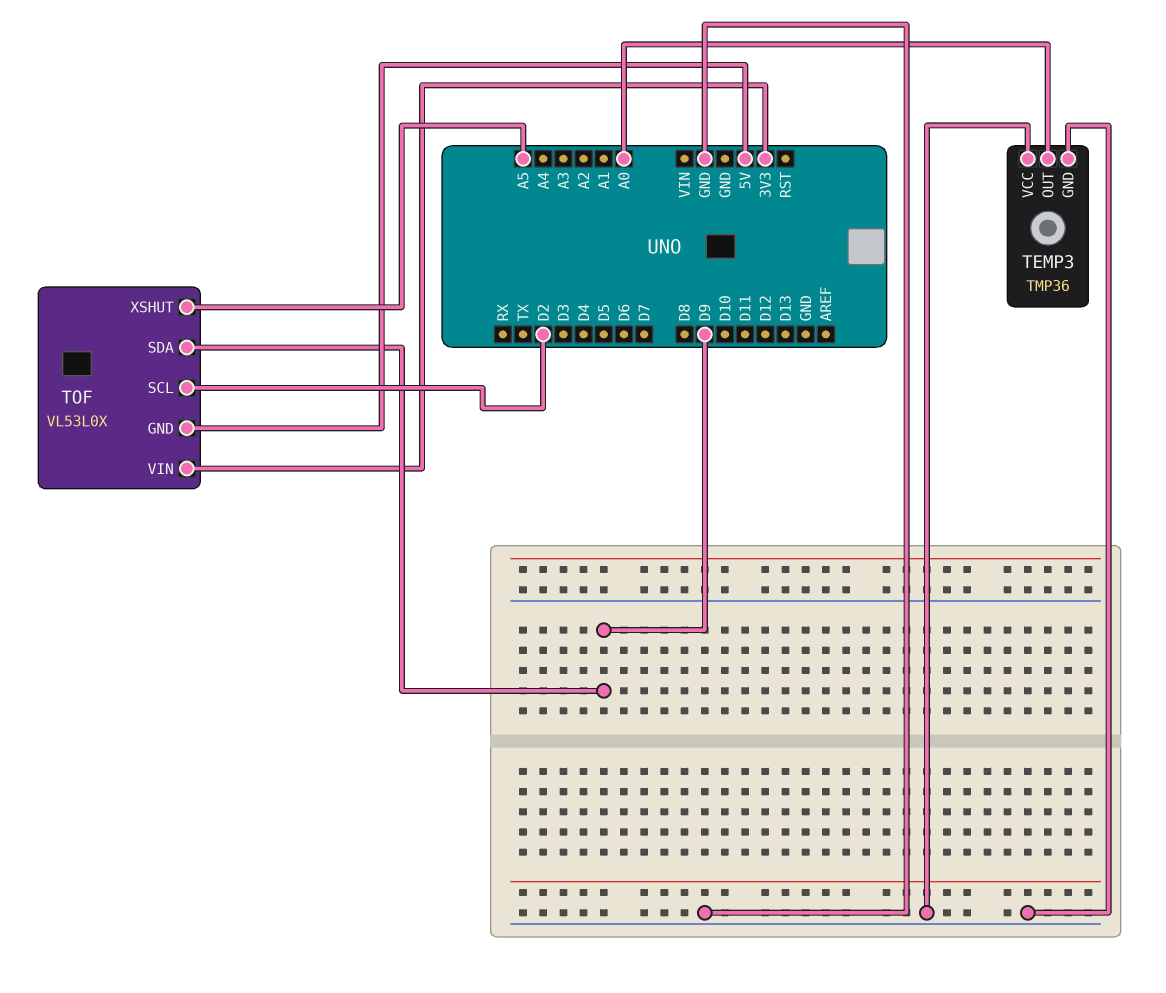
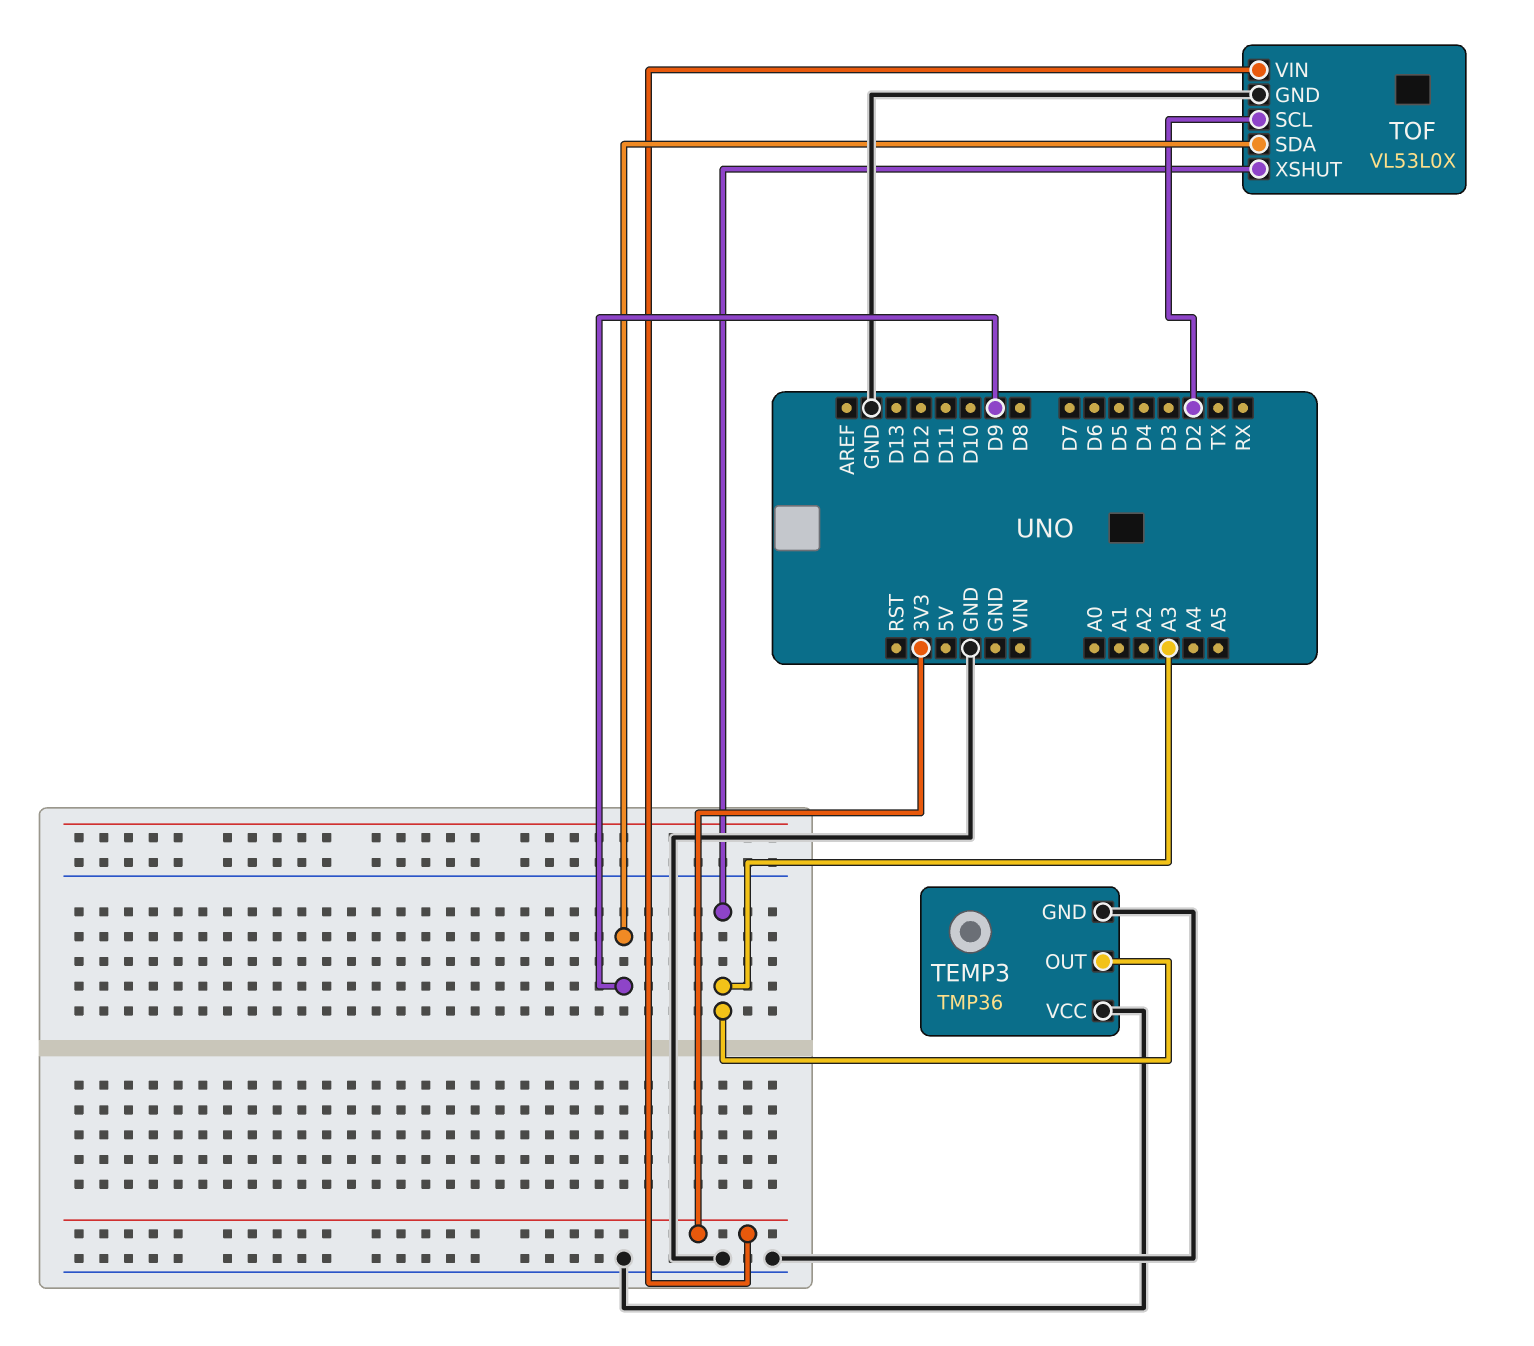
TEMP3 pin OUT: A0 -> A3
TOF pin GND: 5V -> GND
TOF pin XSHUT: A5 -> A3

